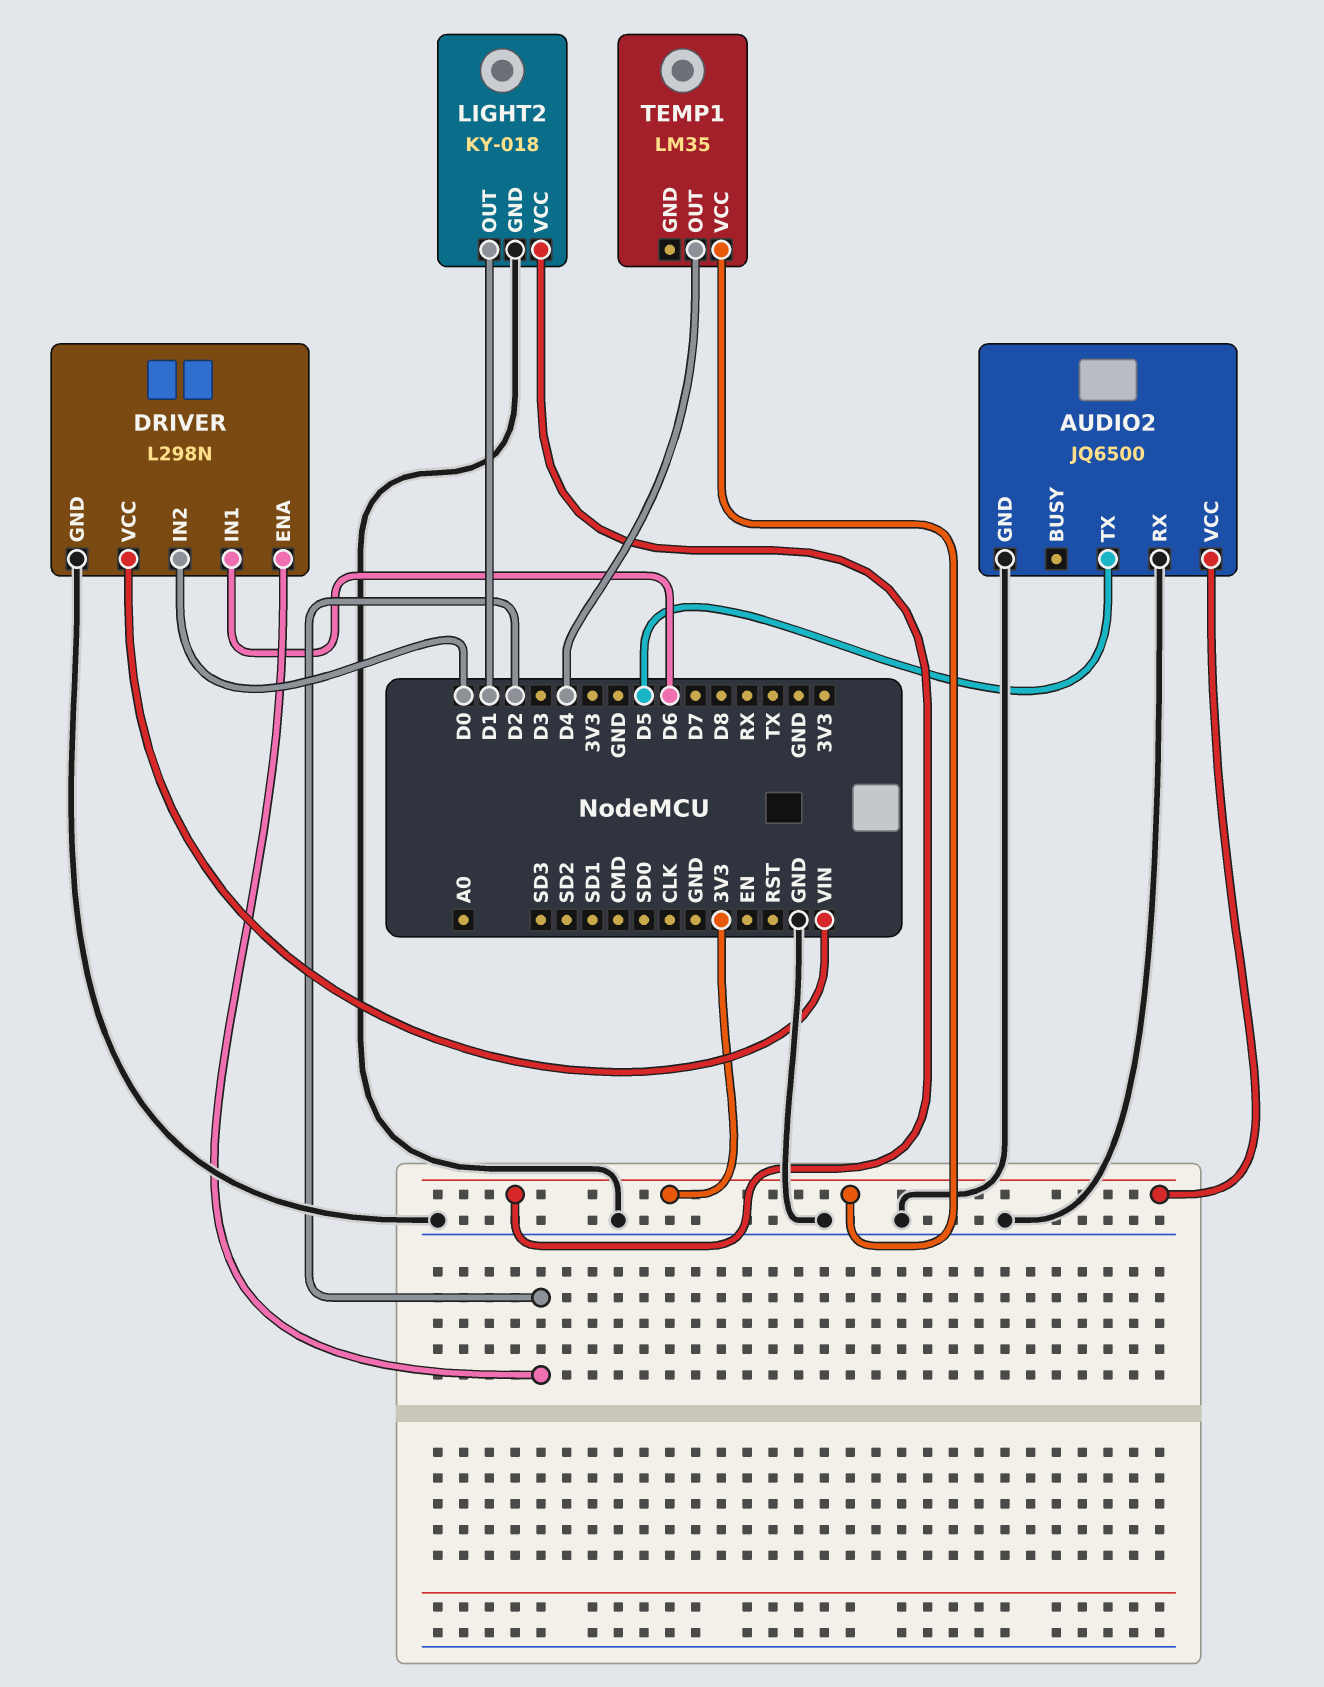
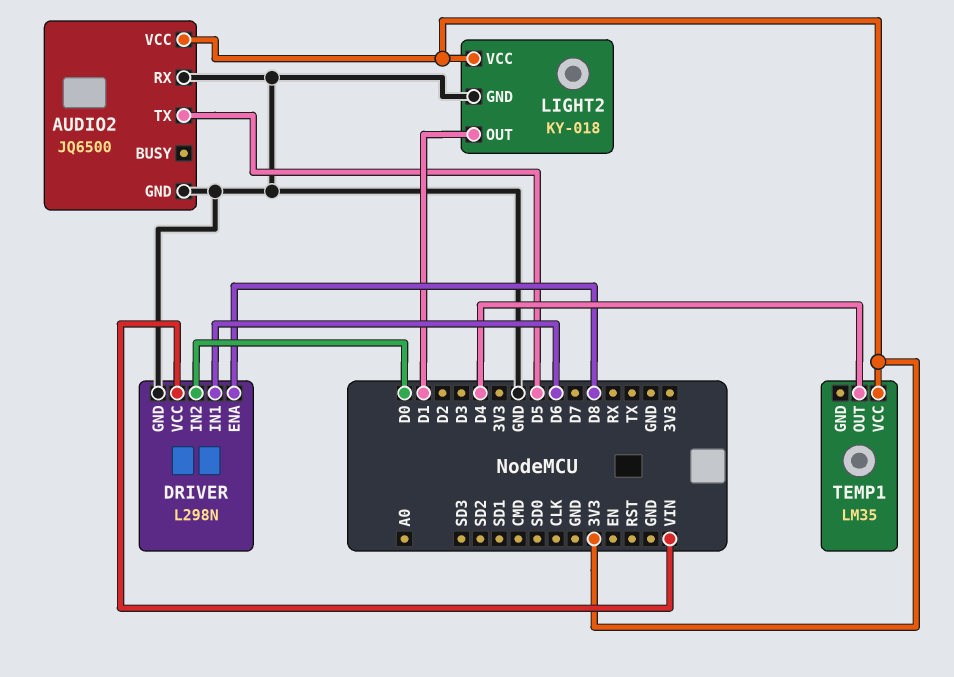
DRIVER pin ENA: D2 -> D8

